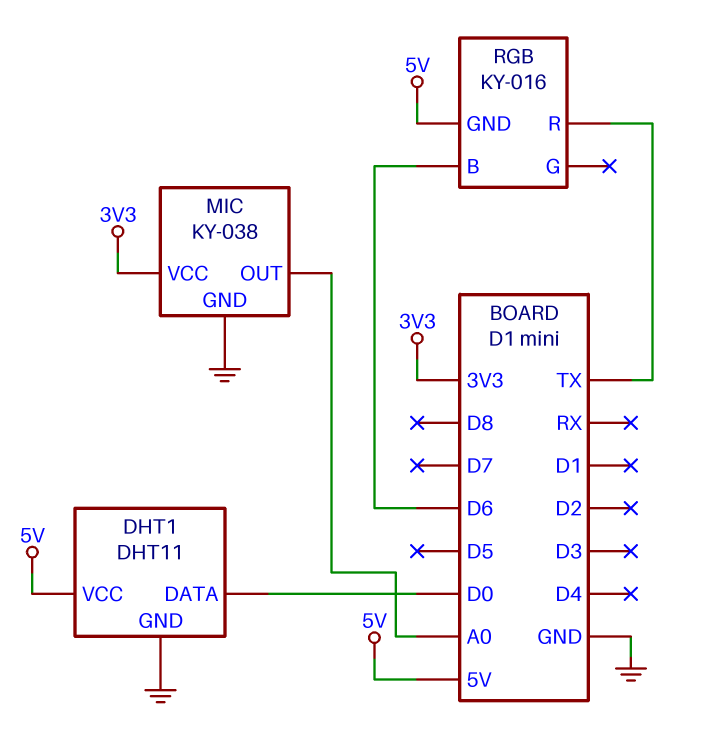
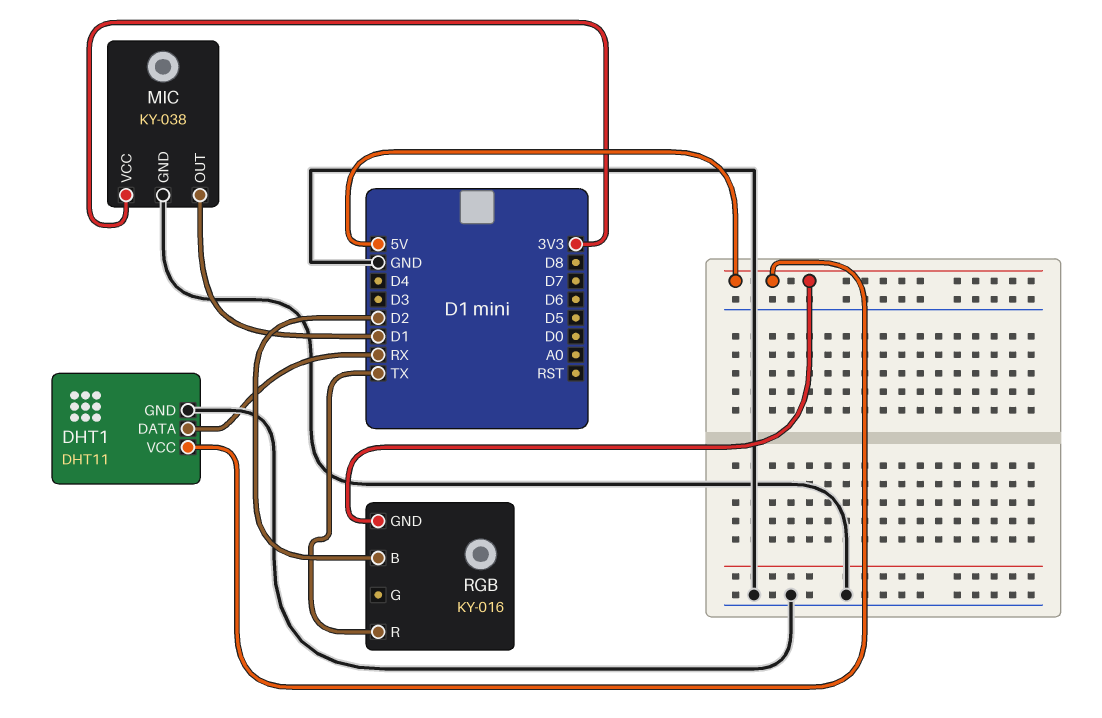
DHT1 pin DATA: D0 -> RX
MIC pin OUT: A0 -> D1
RGB pin B: D6 -> D2

